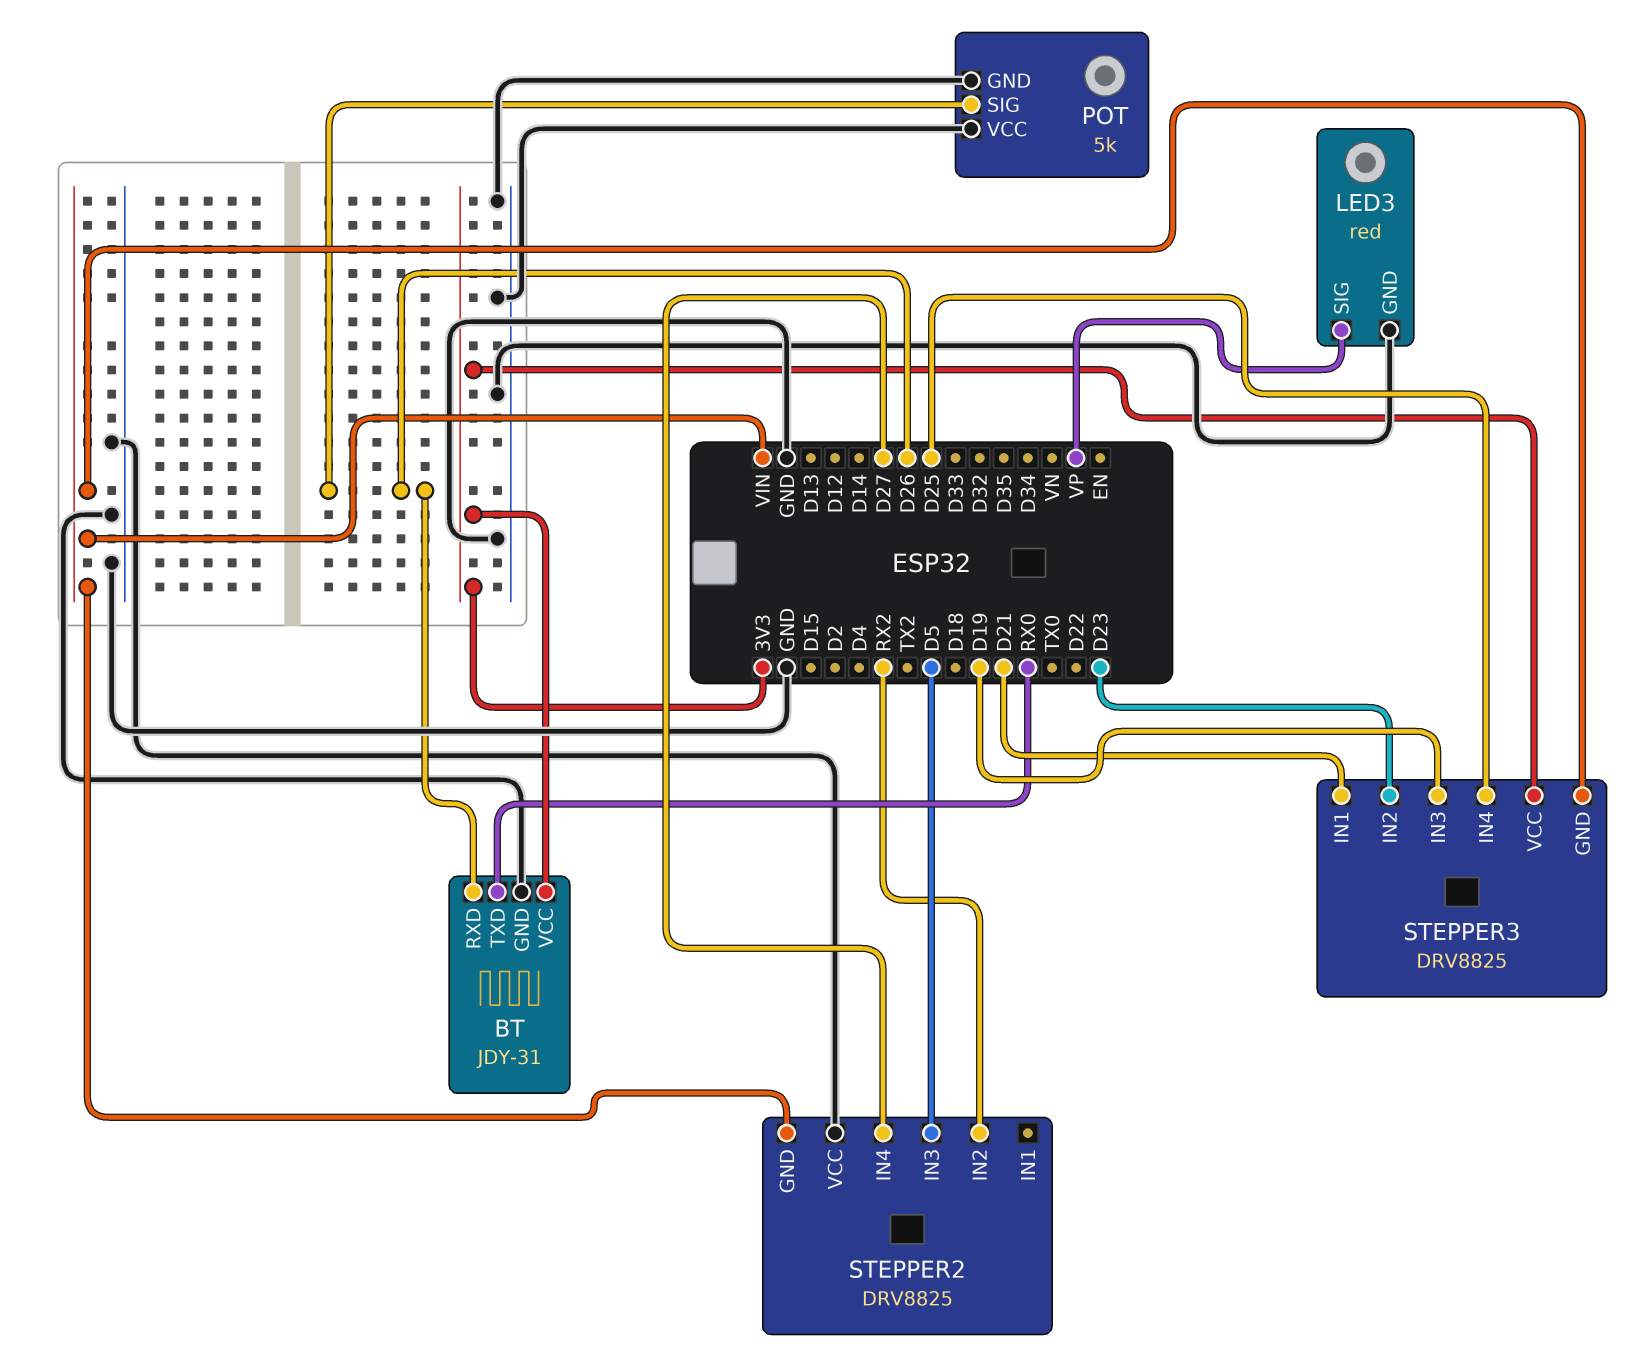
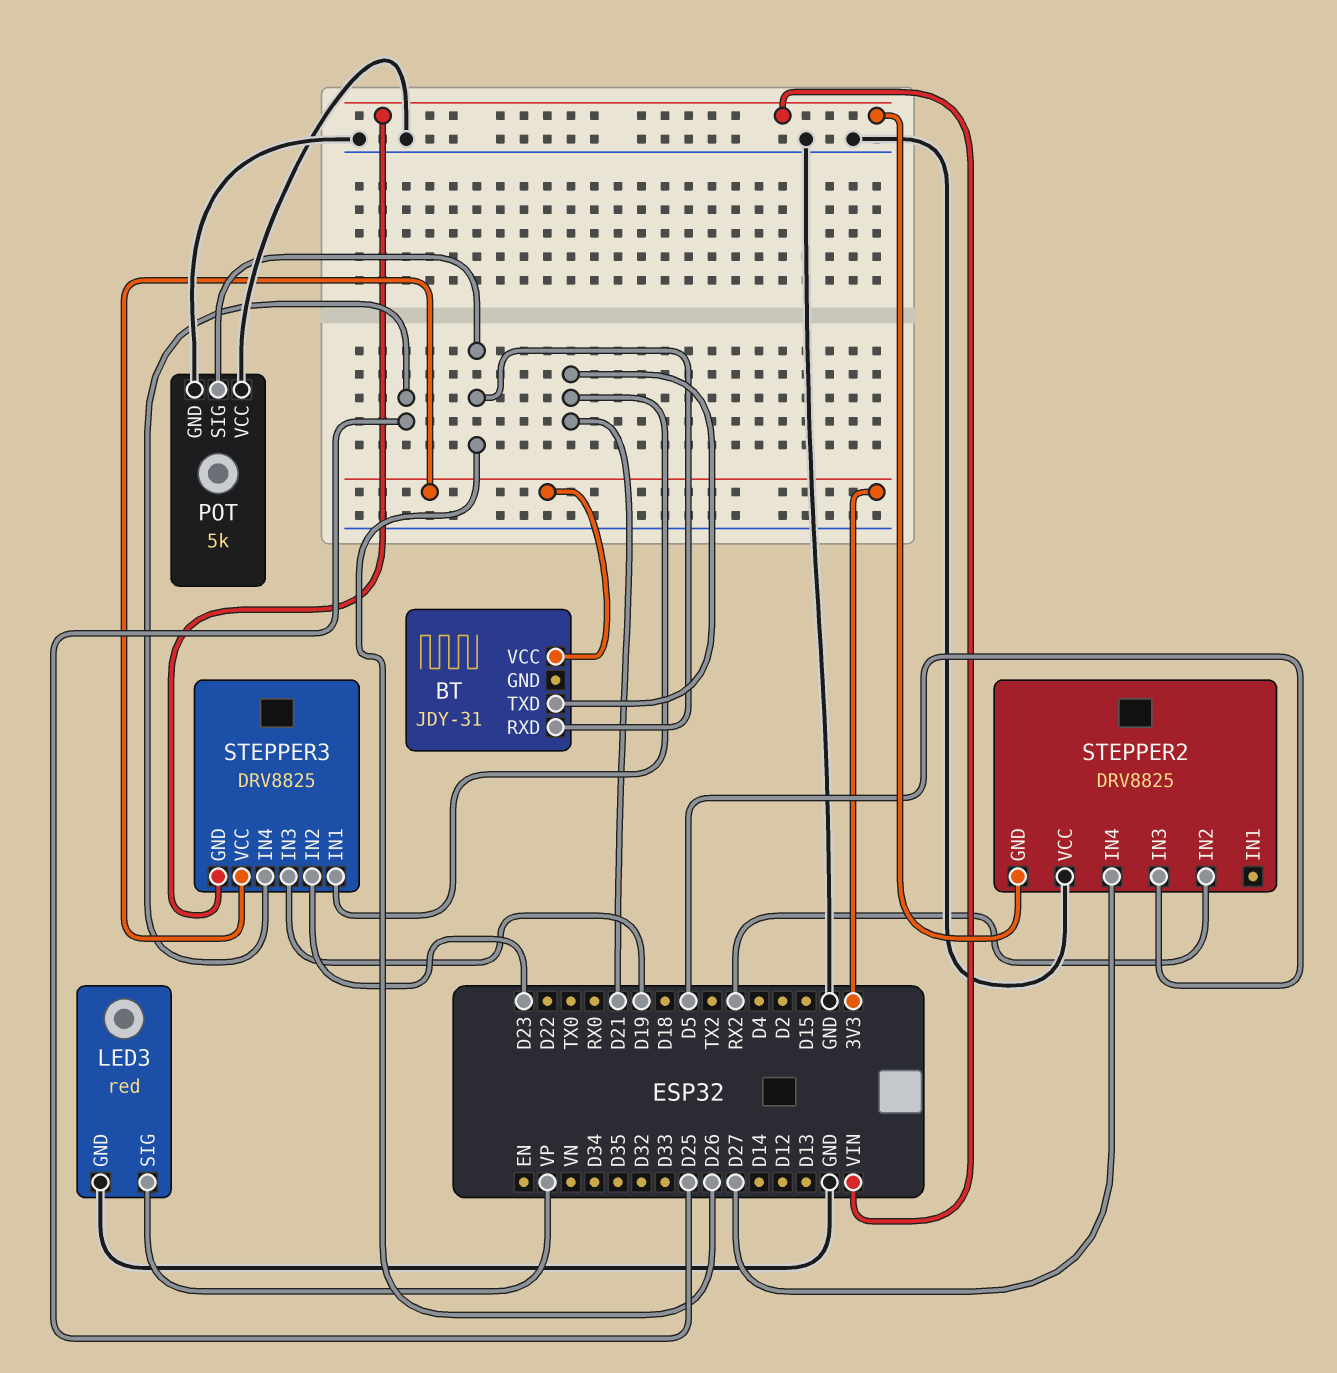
BT pin GND: GND -> none
BT pin TXD: RX0 -> D21

